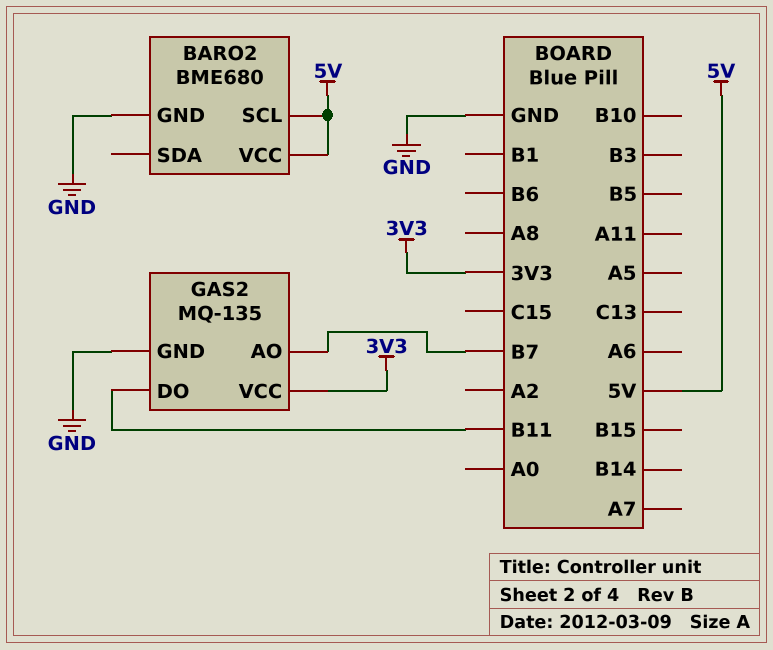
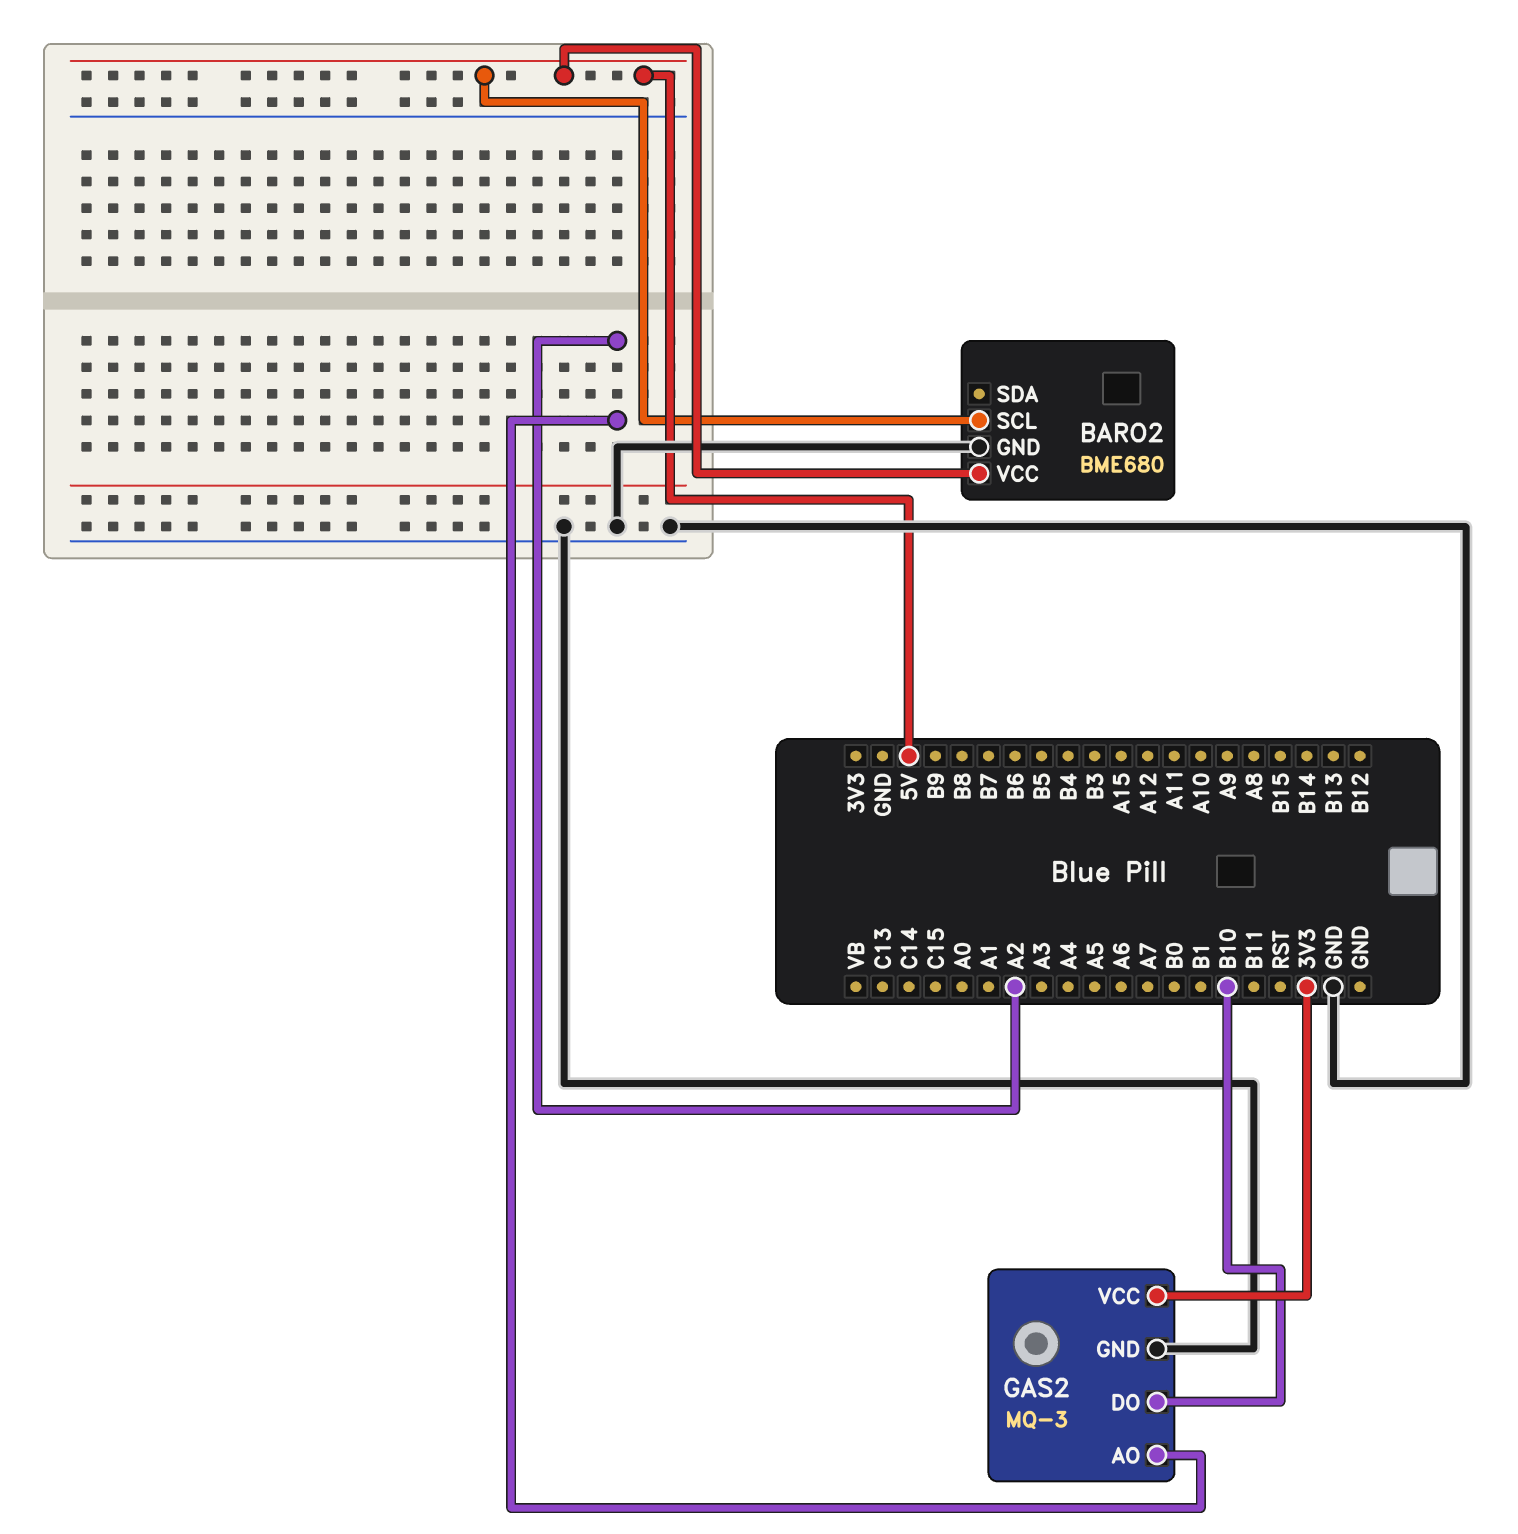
GAS2: MQ-135 -> MQ-3
GAS2 pin AO: B7 -> A2
GAS2 pin DO: B11 -> B10

